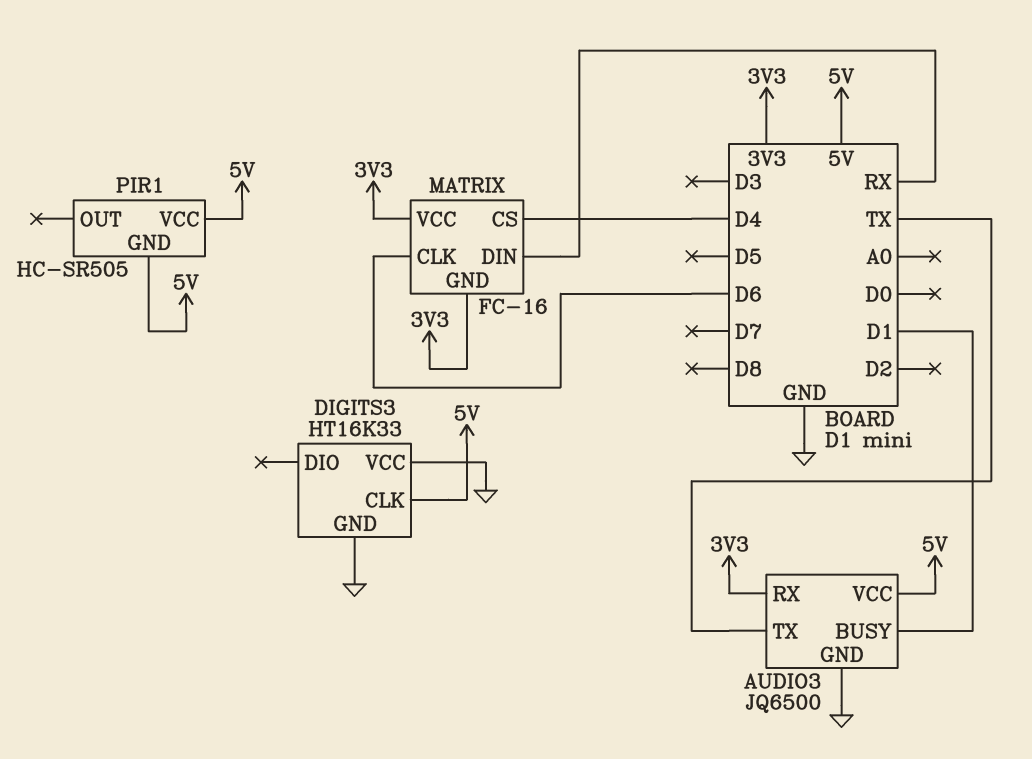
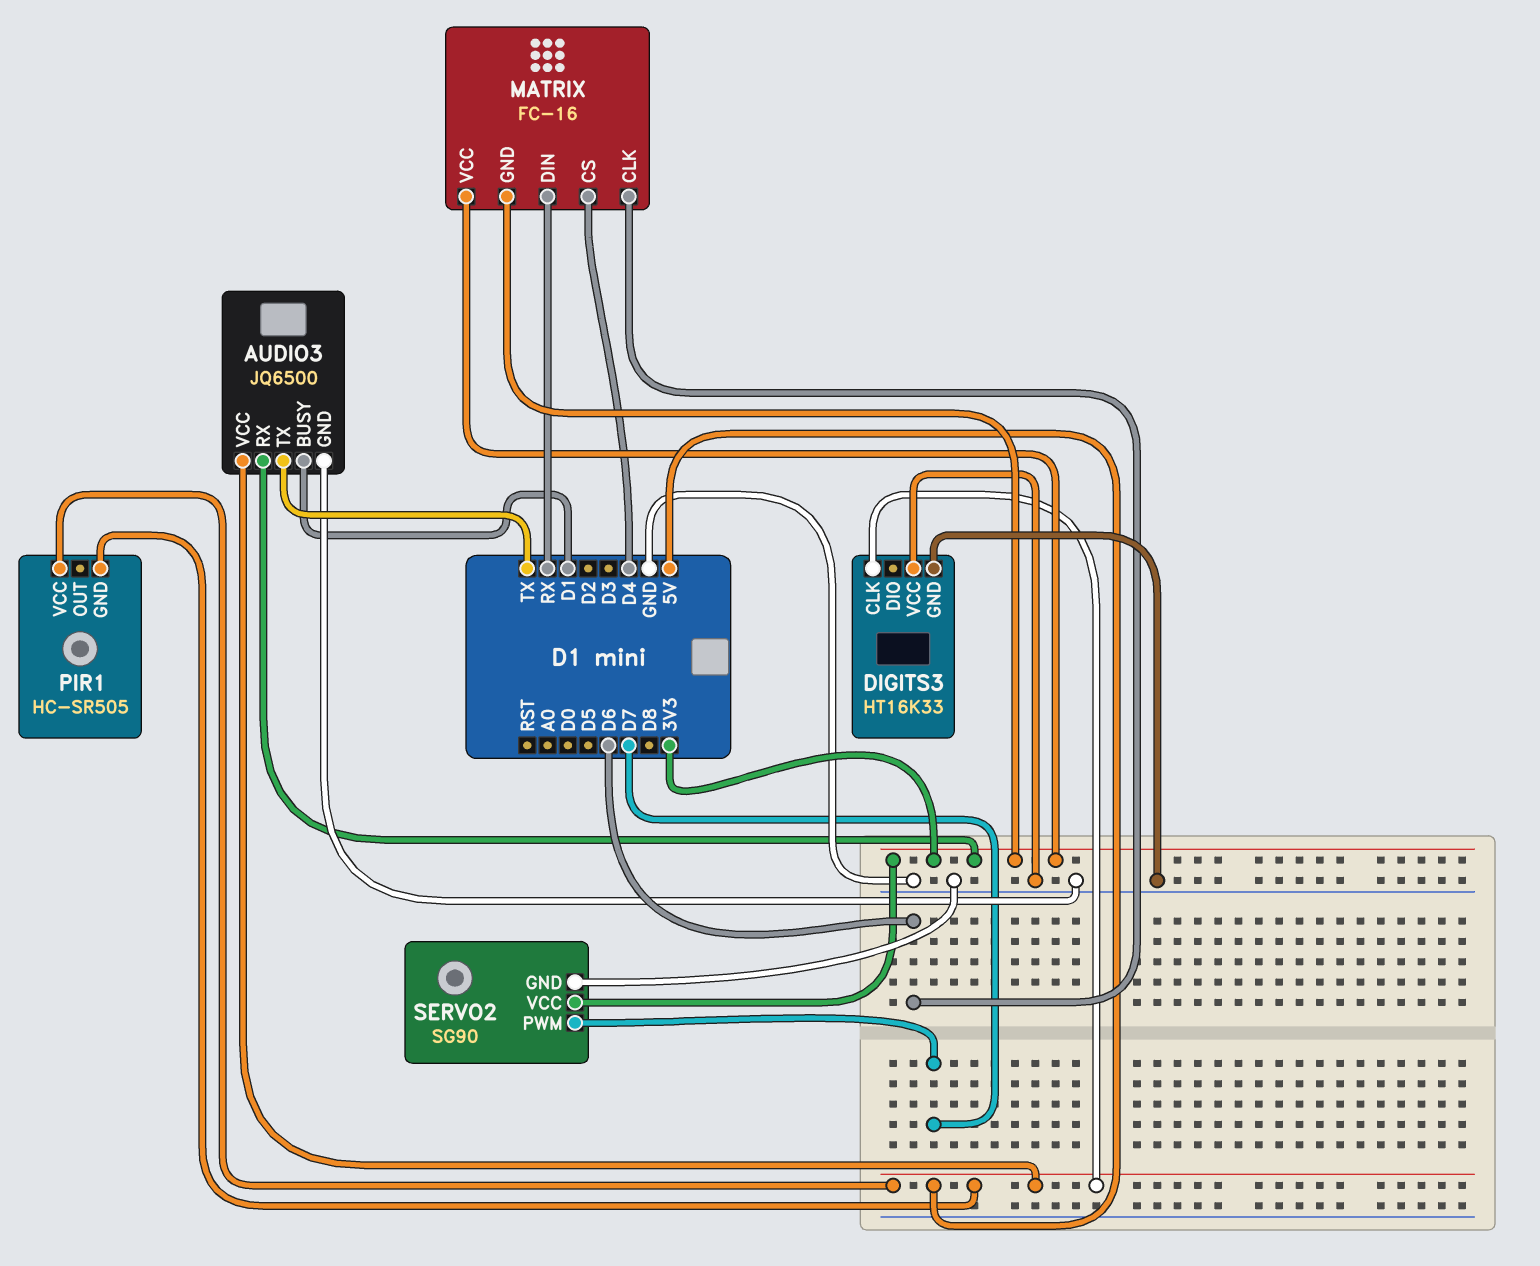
SERVO2: none -> SG90
SERVO2 pin GND: none -> GND
SERVO2 pin PWM: none -> D7
SERVO2 pin VCC: none -> 3V3

